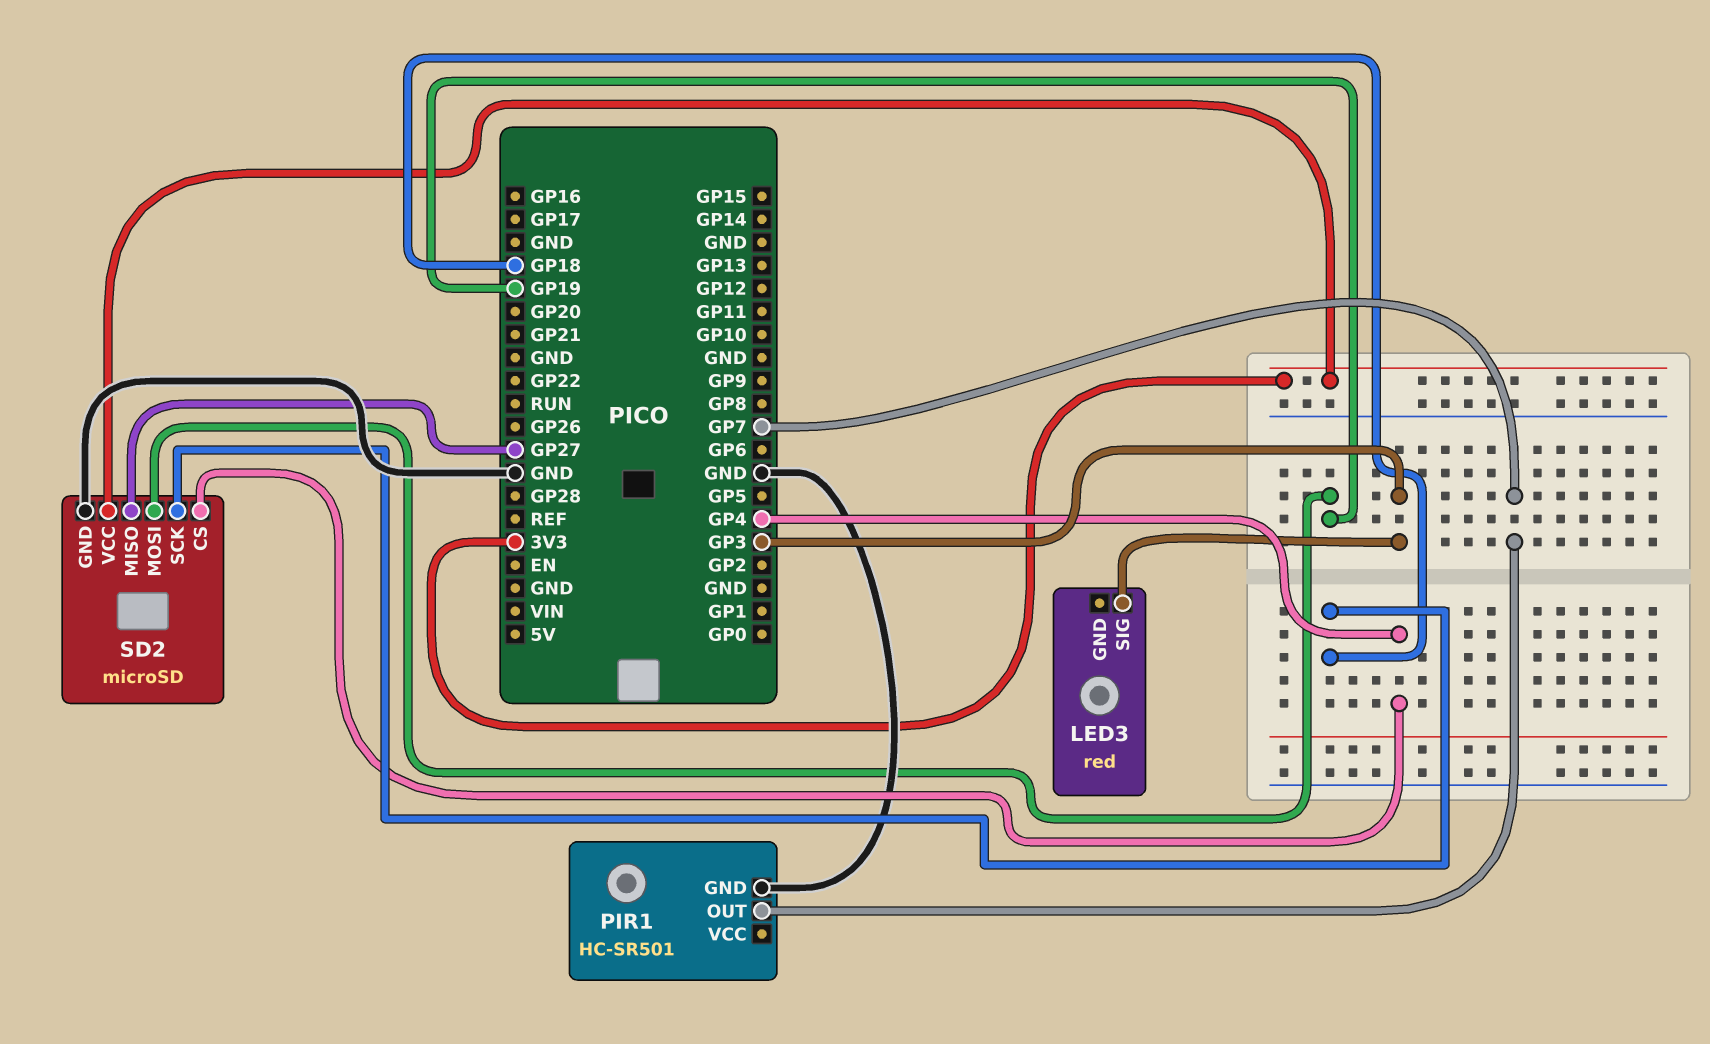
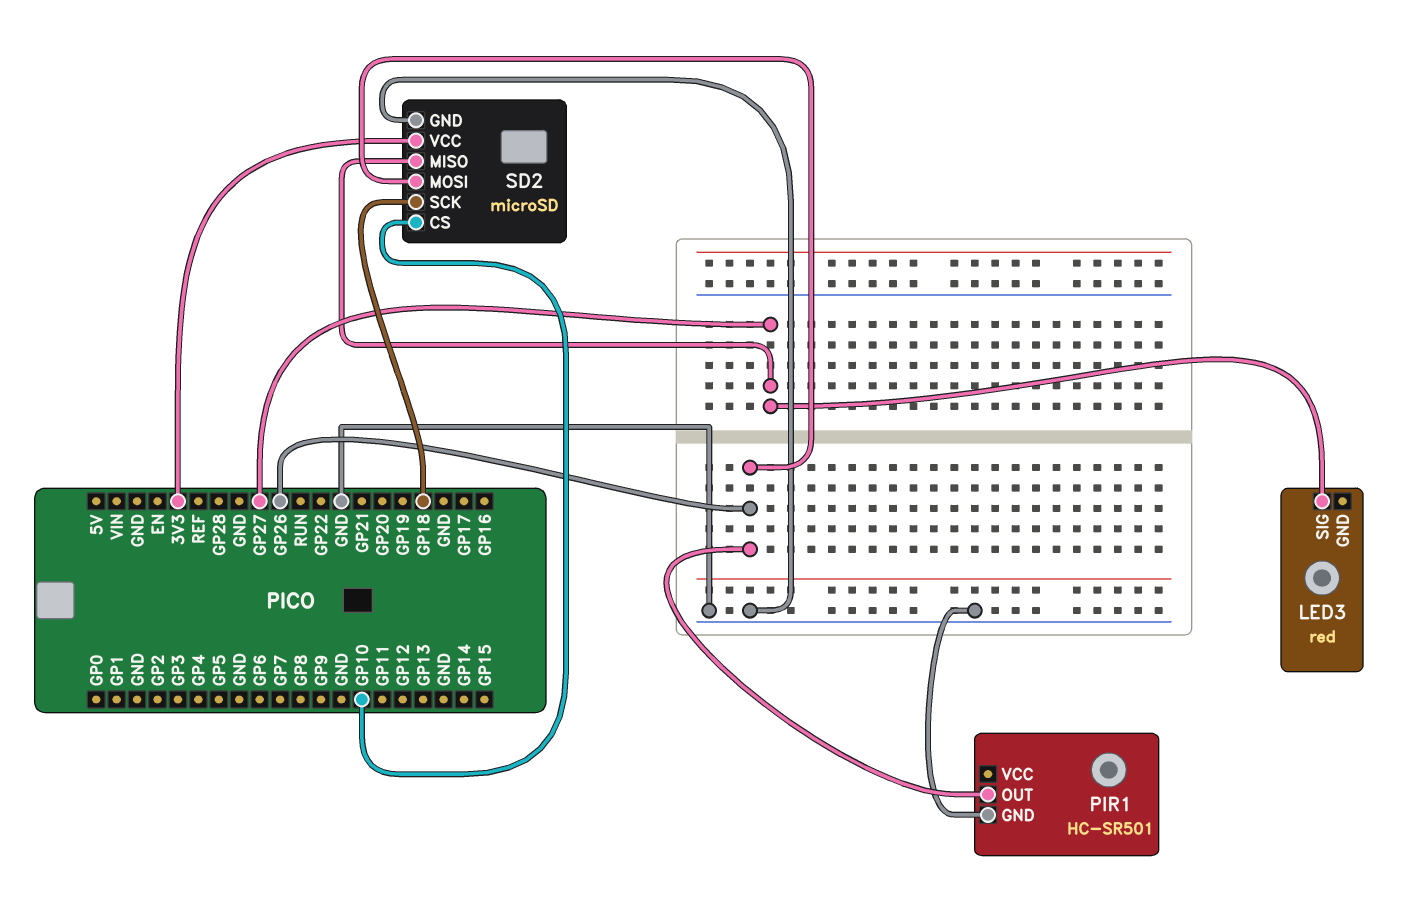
LED3 pin SIG: GP3 -> GP27
PIR1 pin OUT: GP7 -> GP26
SD2 pin CS: GP4 -> GP10
SD2 pin MOSI: GP19 -> GP26

